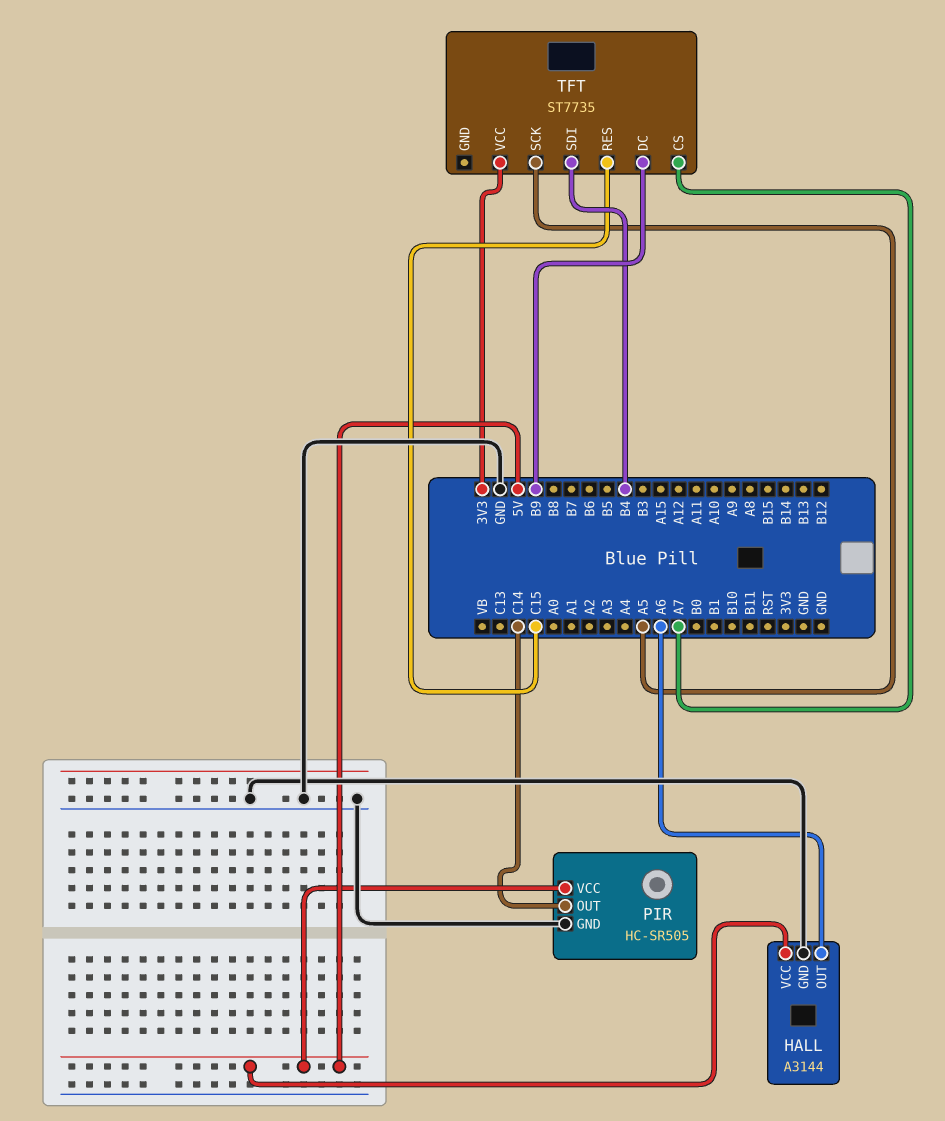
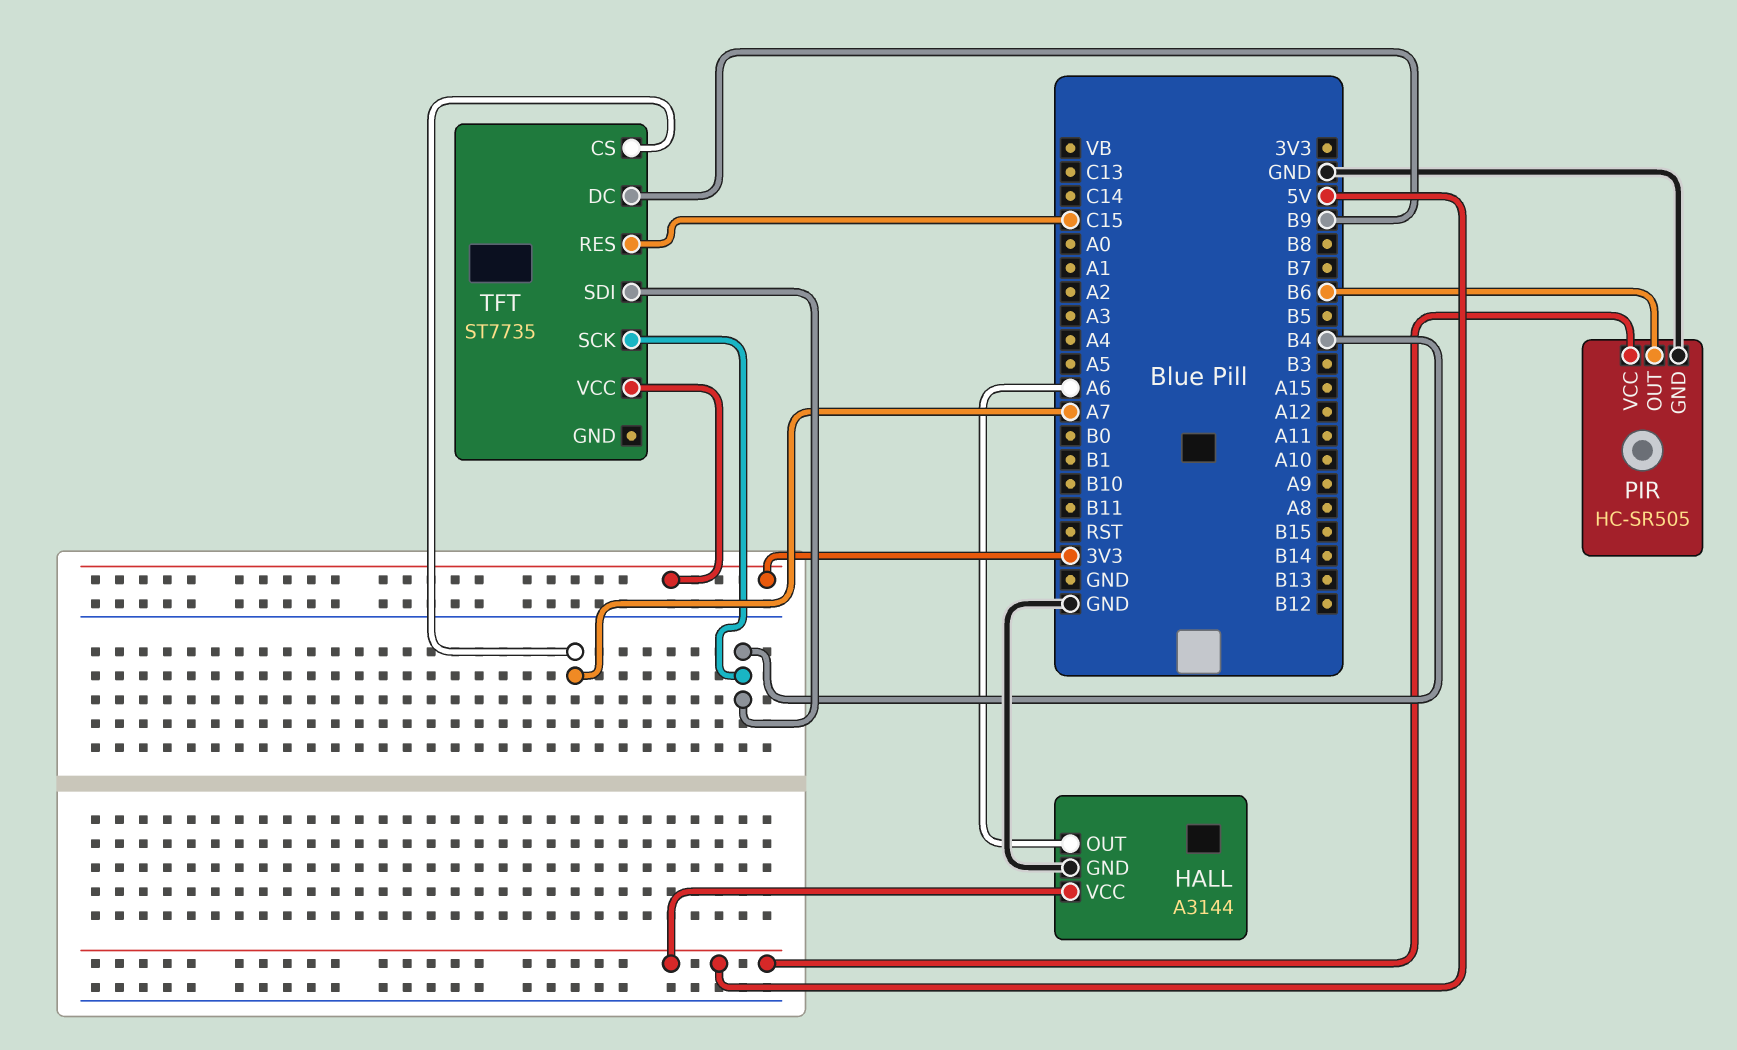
PIR pin OUT: C14 -> B6
TFT pin SCK: A5 -> B4

